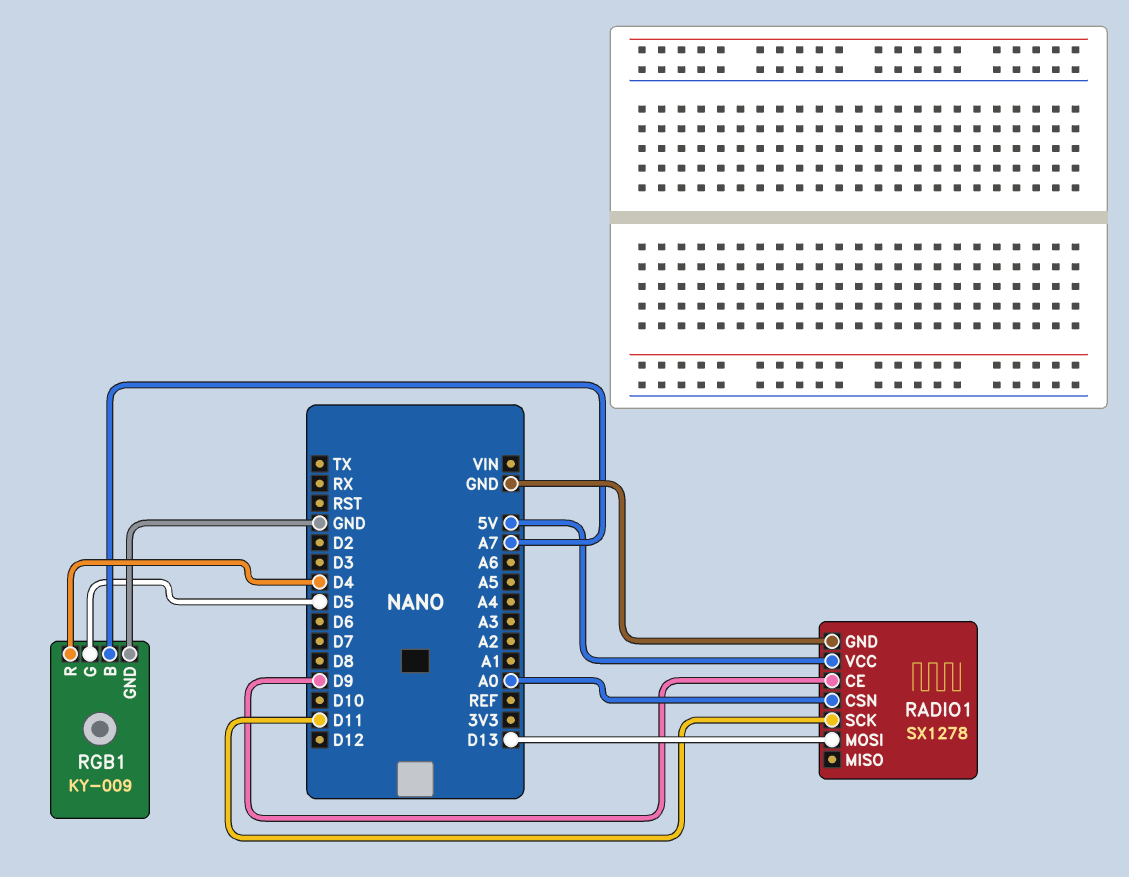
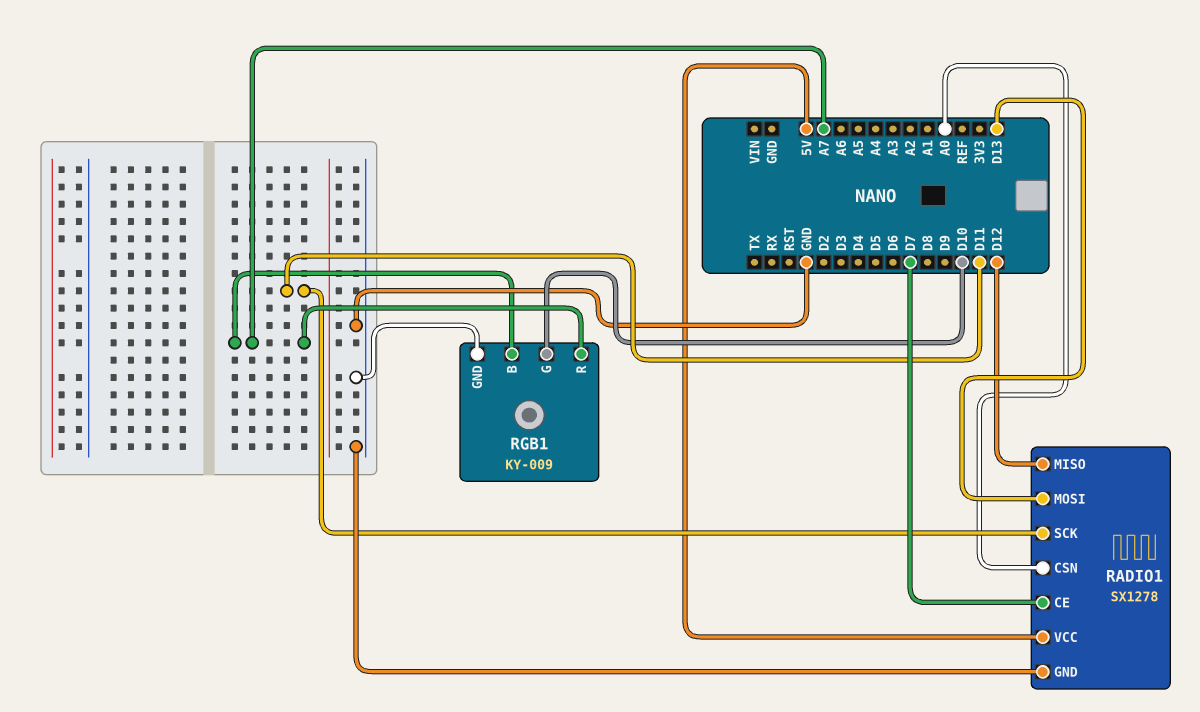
RADIO1 pin CE: D9 -> D7
RADIO1 pin MISO: none -> D12
RGB1 pin G: D5 -> D10
RGB1 pin R: D4 -> A7

